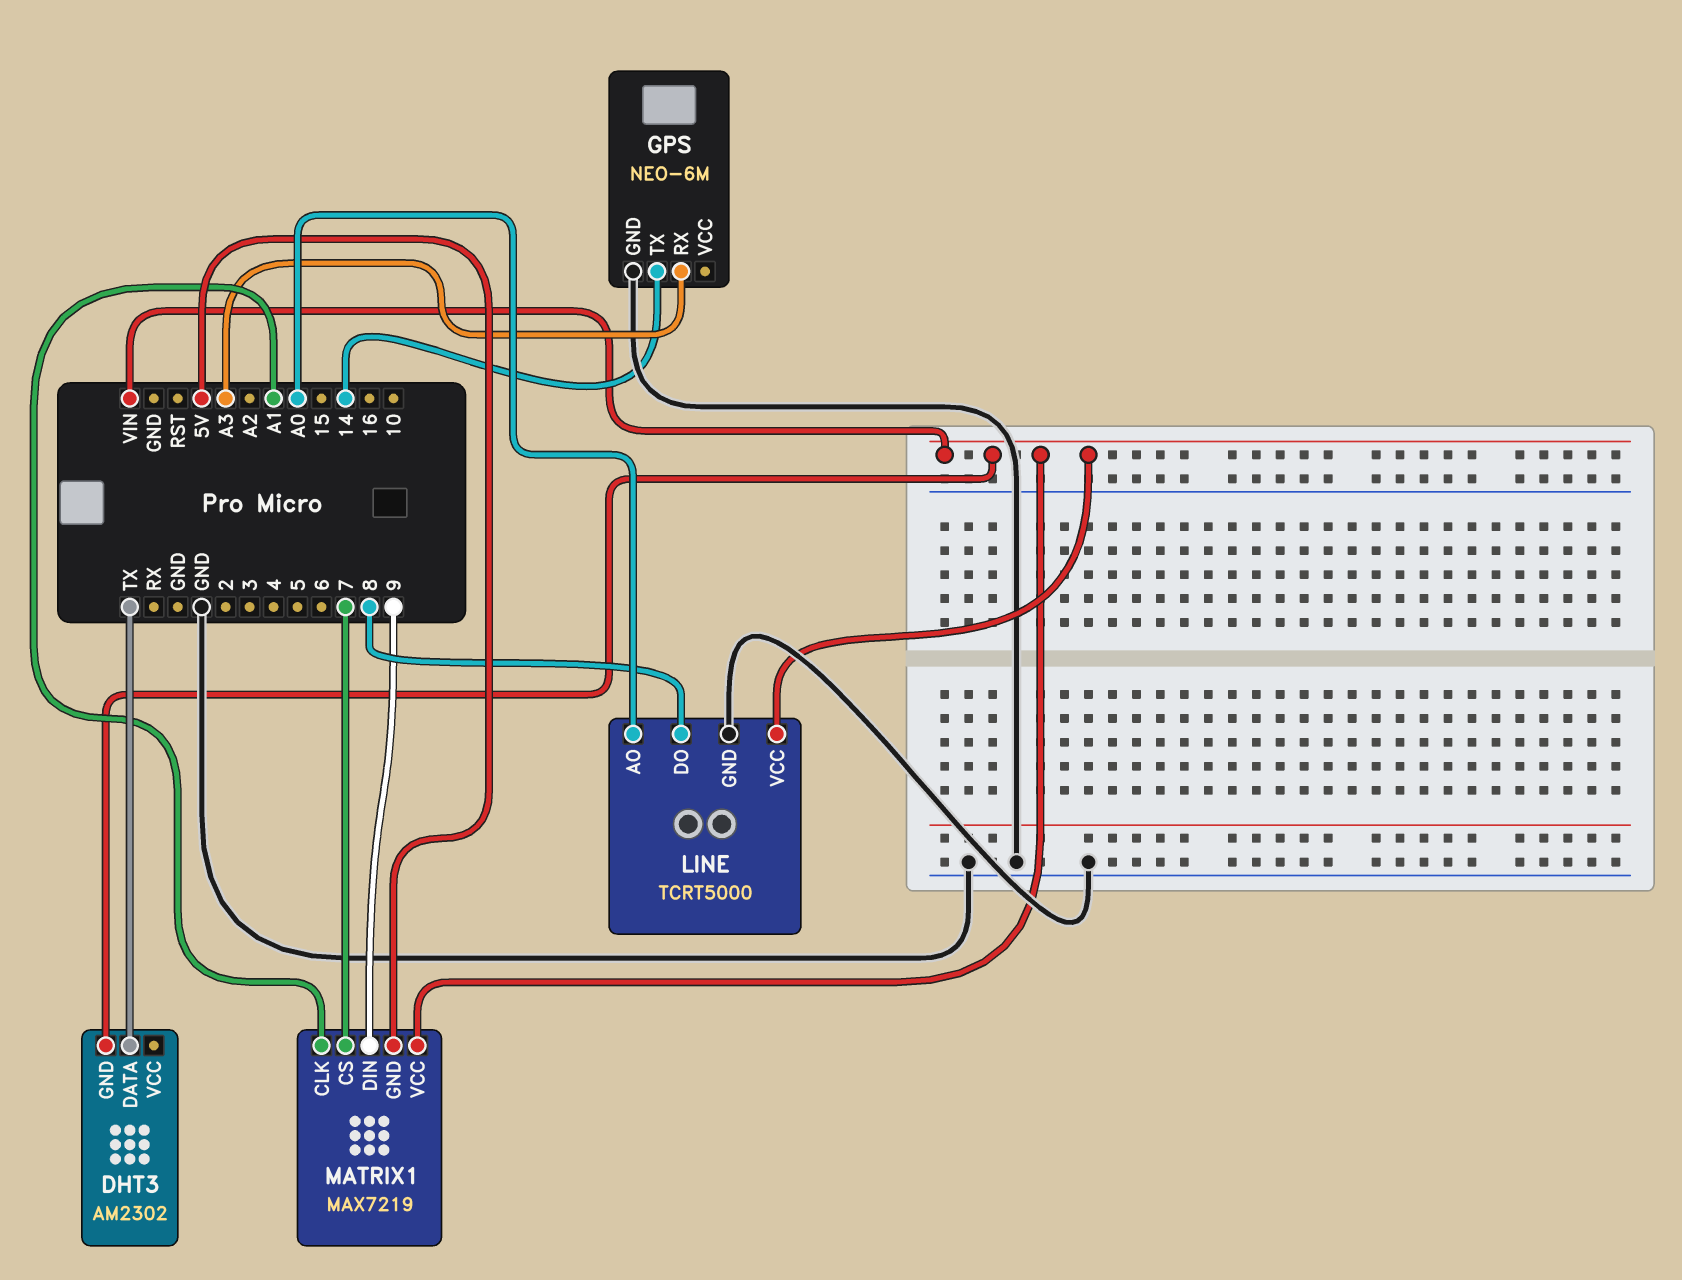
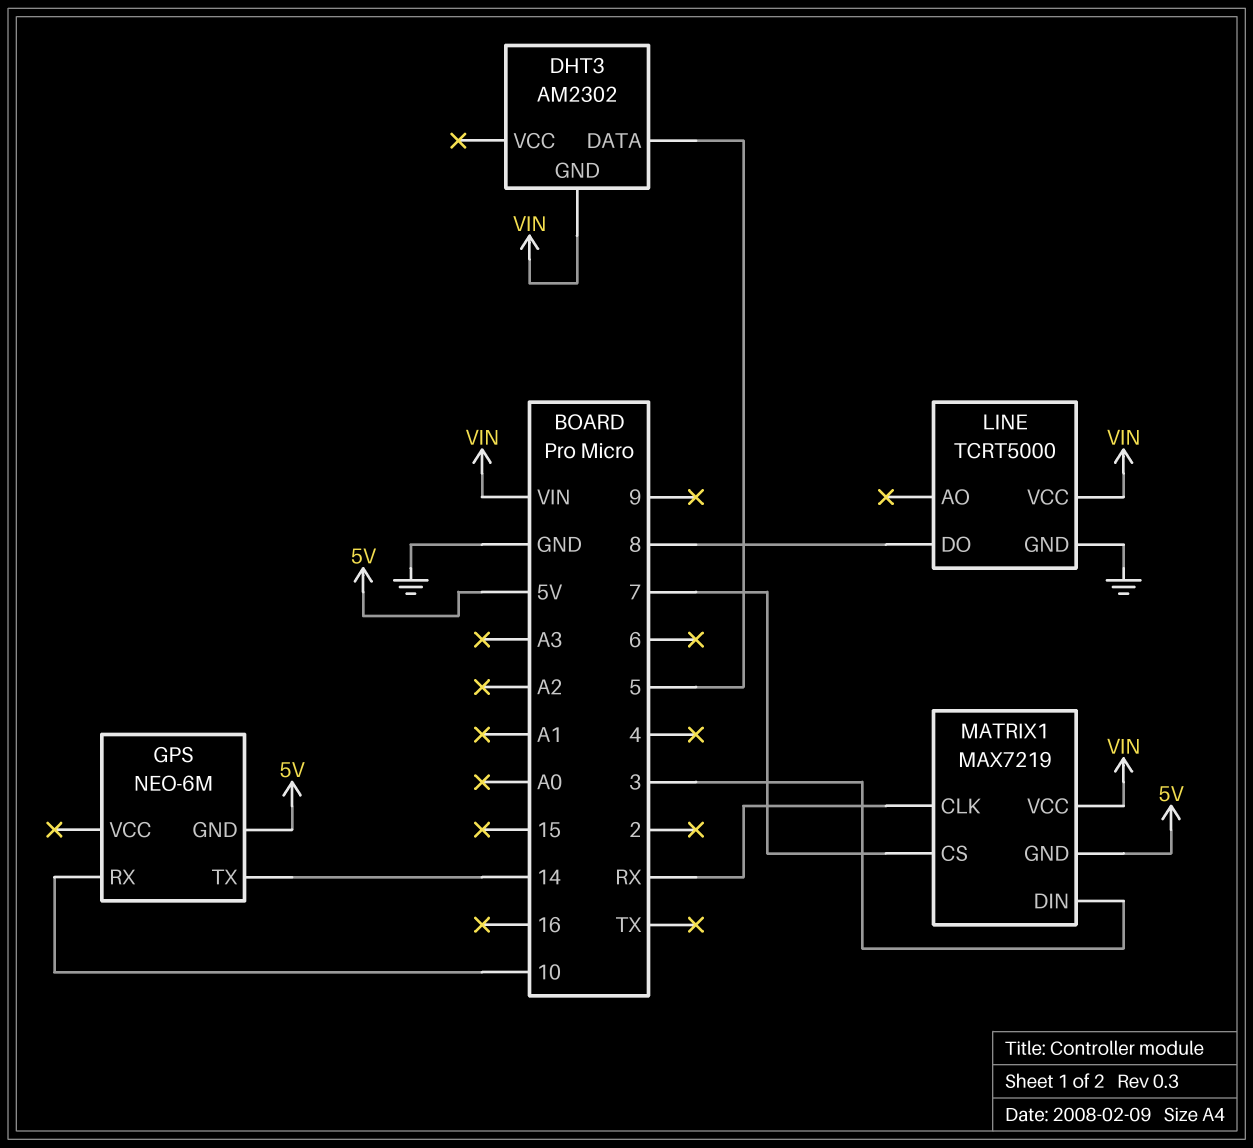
DHT3 pin DATA: TX -> 5
GPS pin GND: GND -> 5V
GPS pin RX: A3 -> 10
LINE pin AO: A0 -> none
MATRIX1 pin CLK: A1 -> RX
MATRIX1 pin DIN: 9 -> 3

